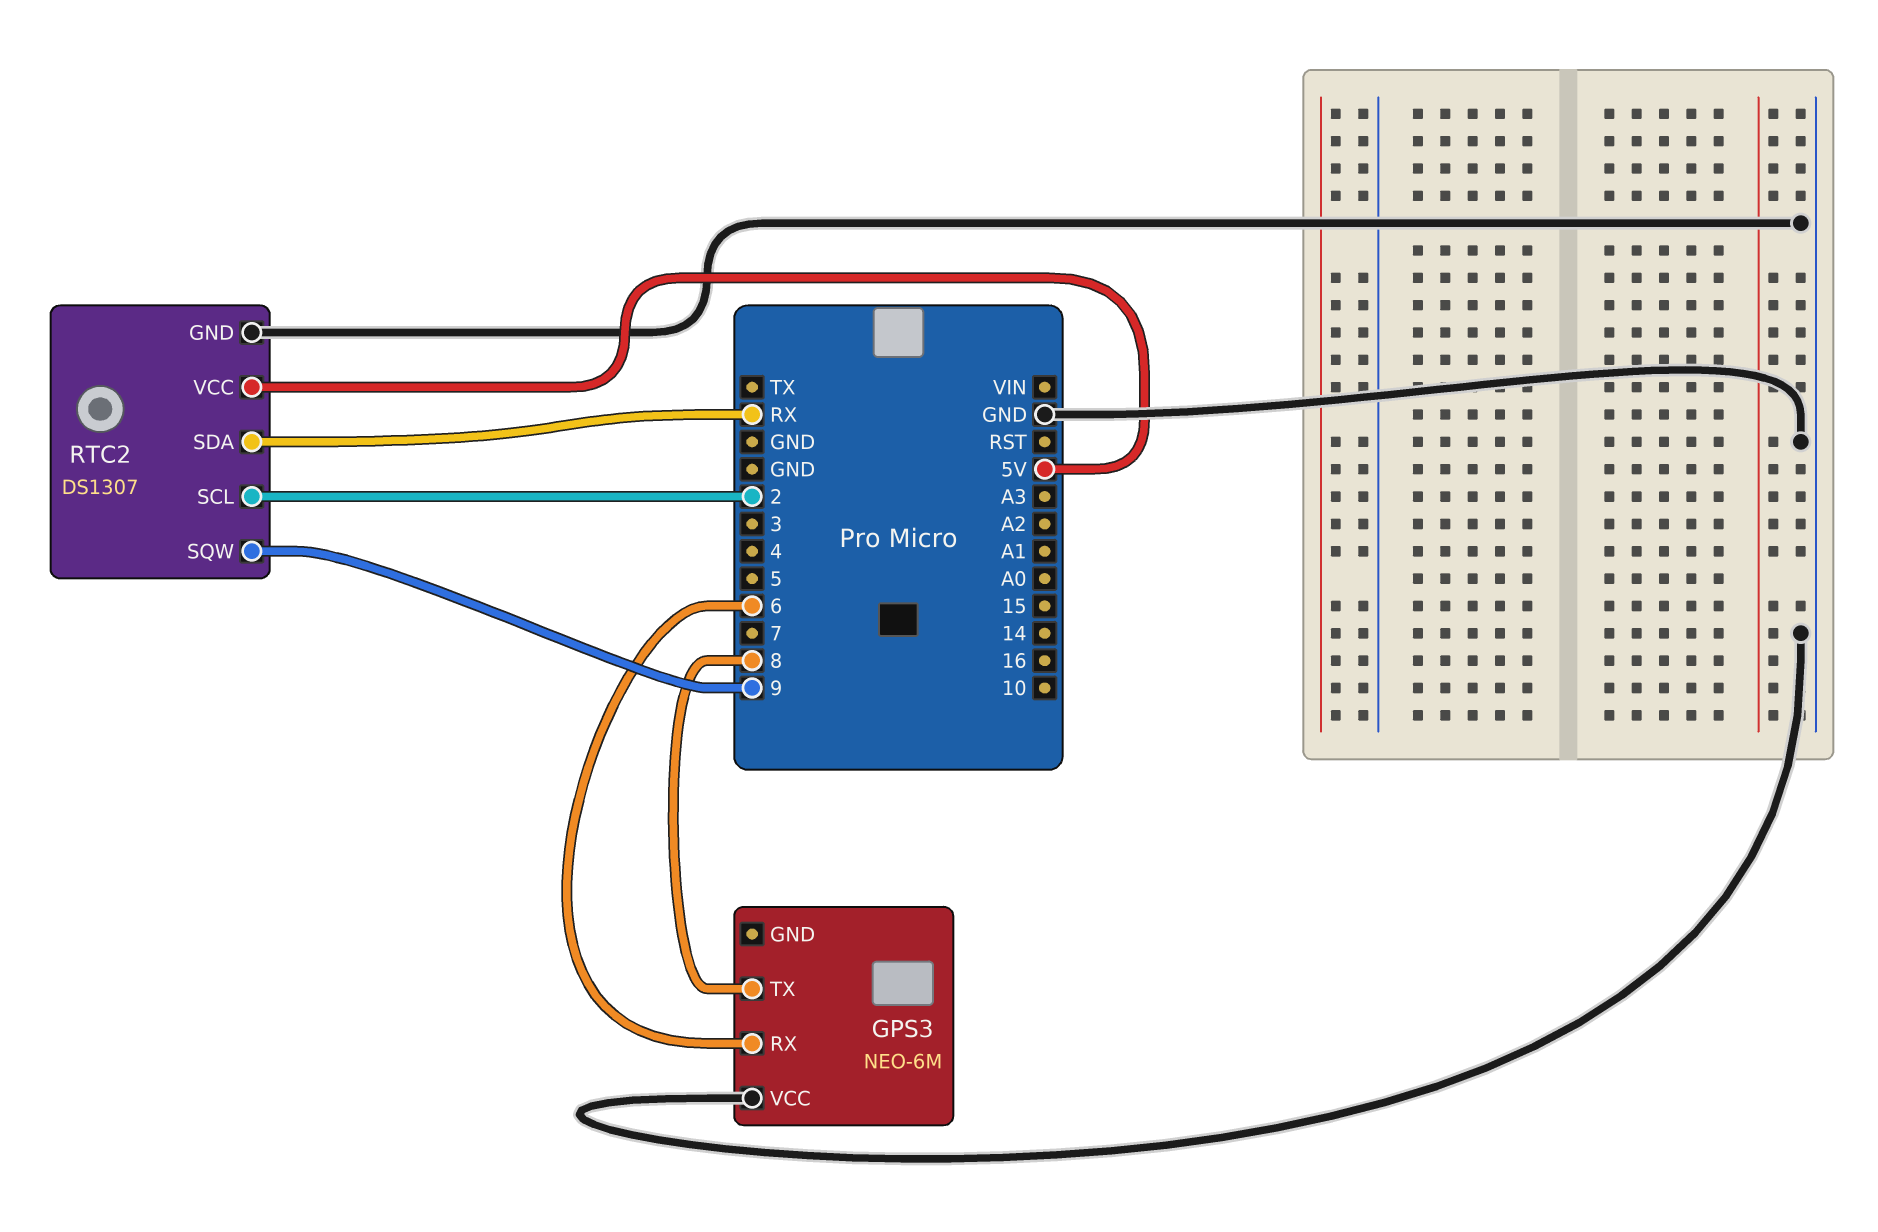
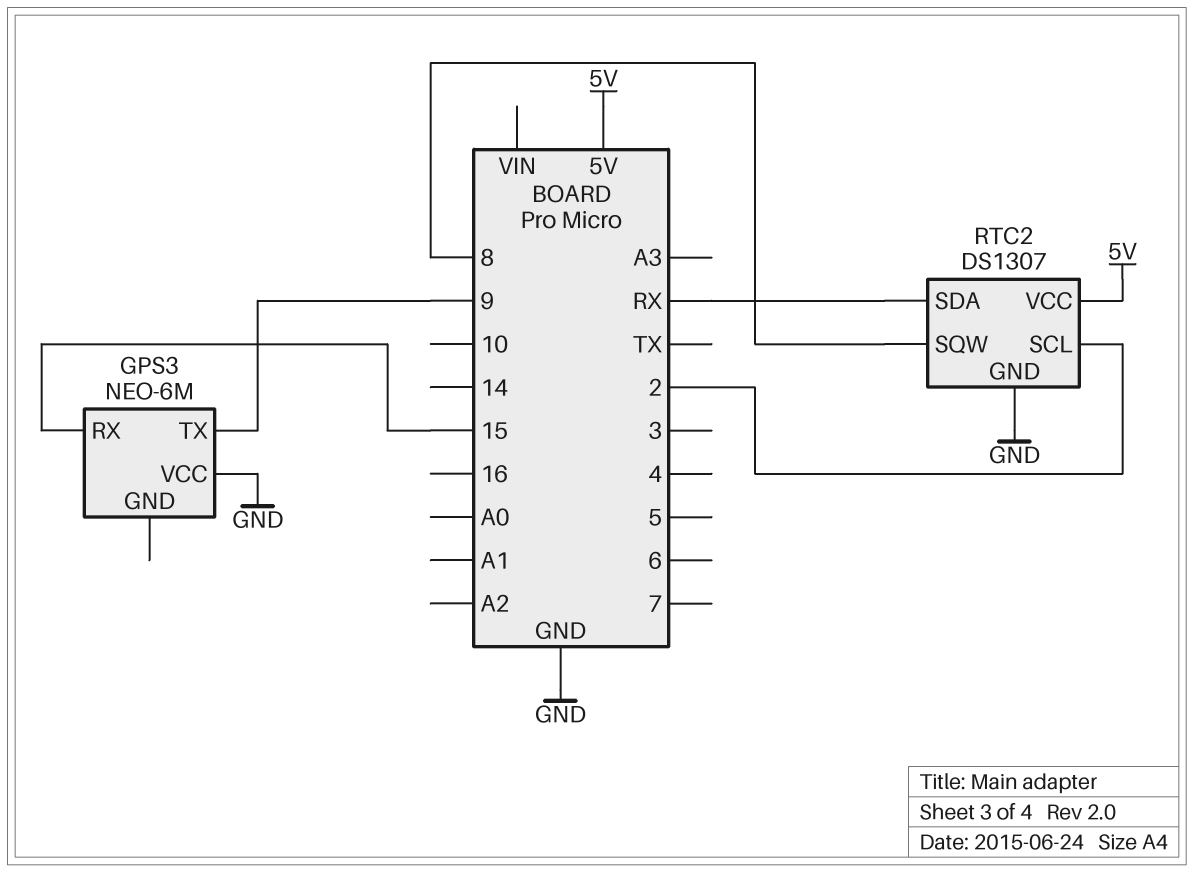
GPS3 pin RX: 6 -> 15
GPS3 pin TX: 8 -> 9
RTC2 pin SQW: 9 -> 8

